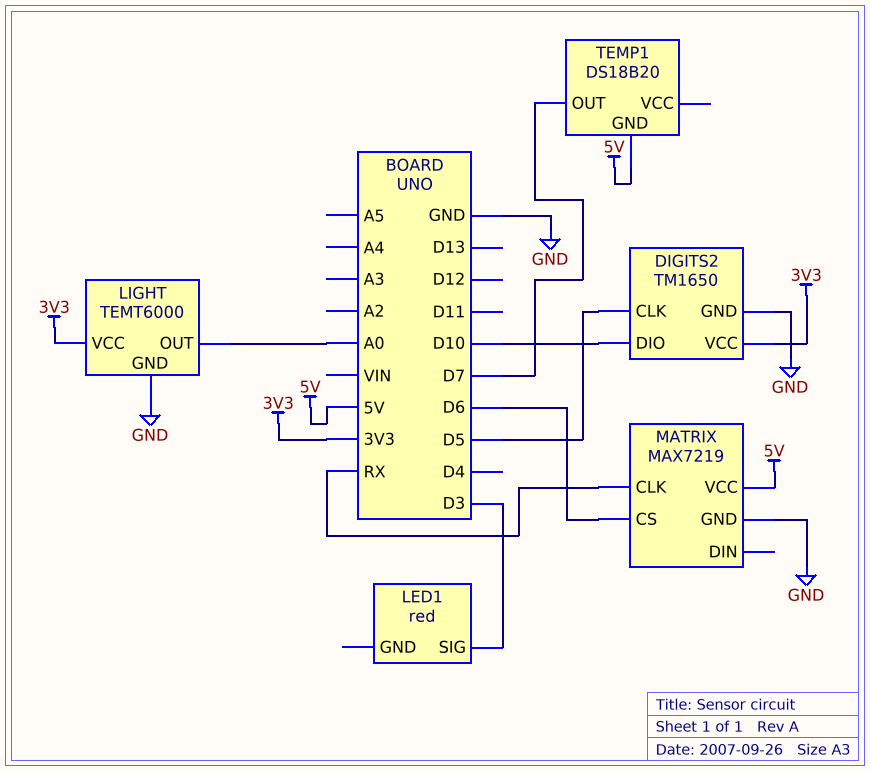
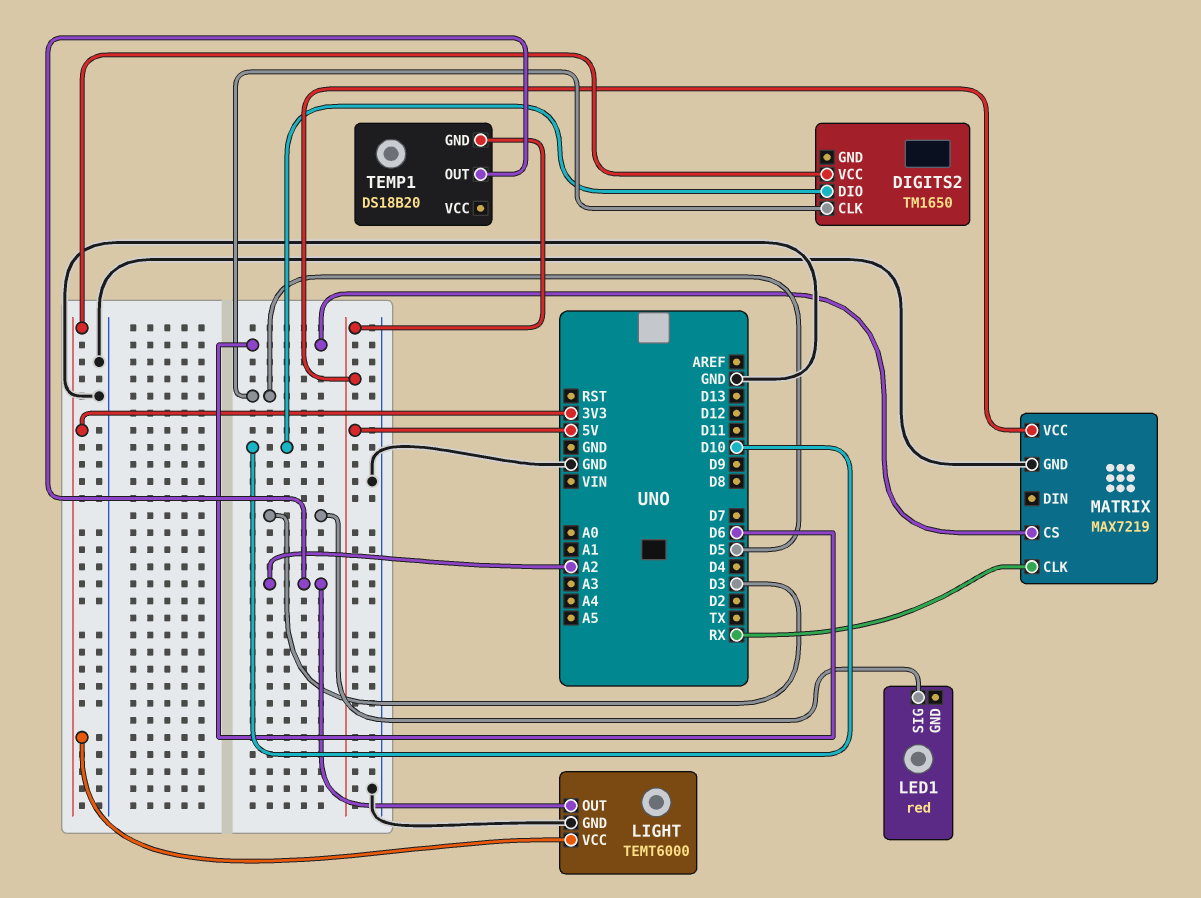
DIGITS2 pin GND: GND -> none
LIGHT pin OUT: A0 -> A2
TEMP1 pin OUT: D7 -> A2

